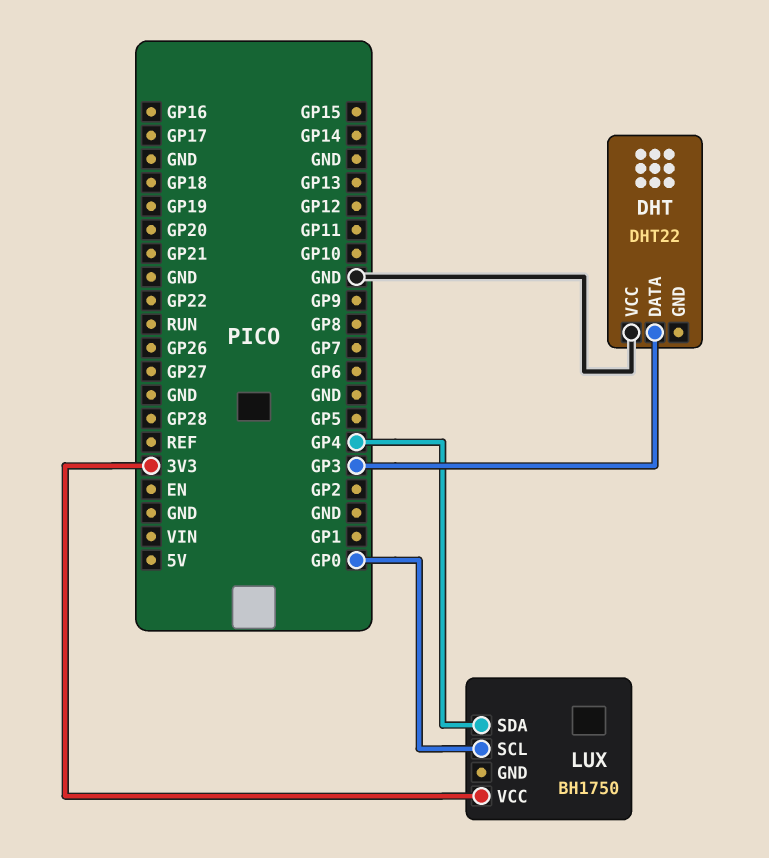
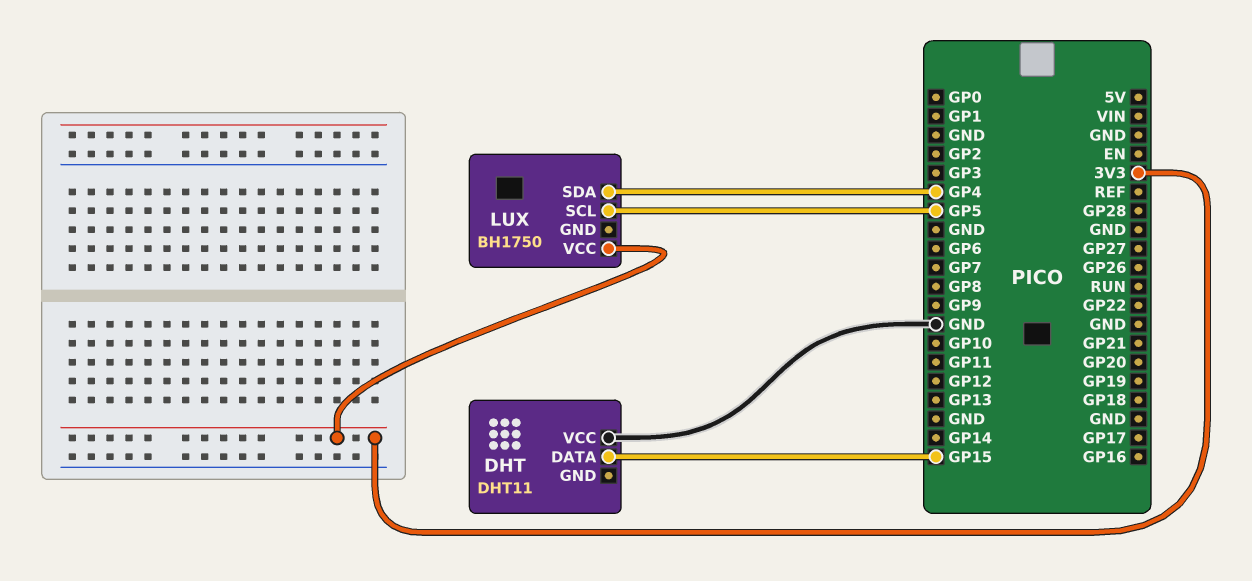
DHT: DHT22 -> DHT11
DHT pin DATA: GP3 -> GP15
LUX pin SCL: GP0 -> GP5

